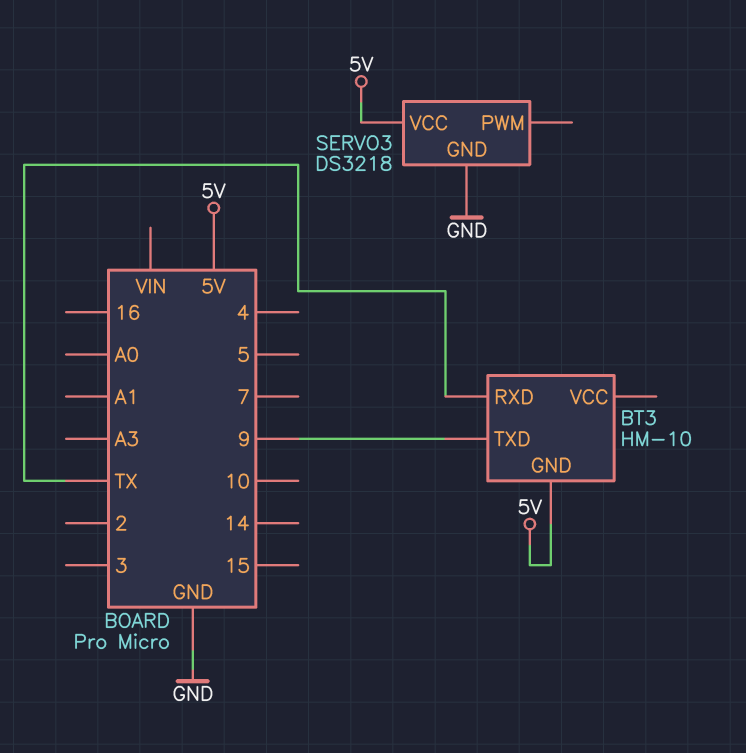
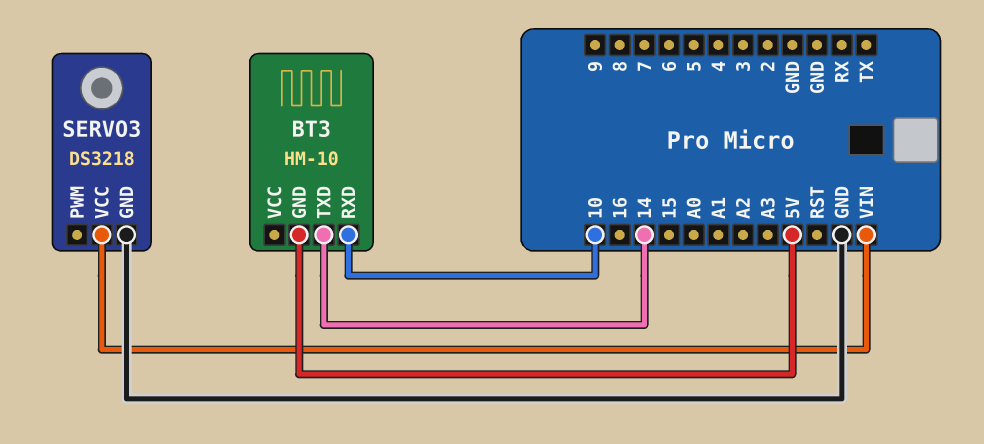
BT3 pin RXD: TX -> 10
BT3 pin TXD: 9 -> 14
SERVO3 pin VCC: 5V -> VIN

